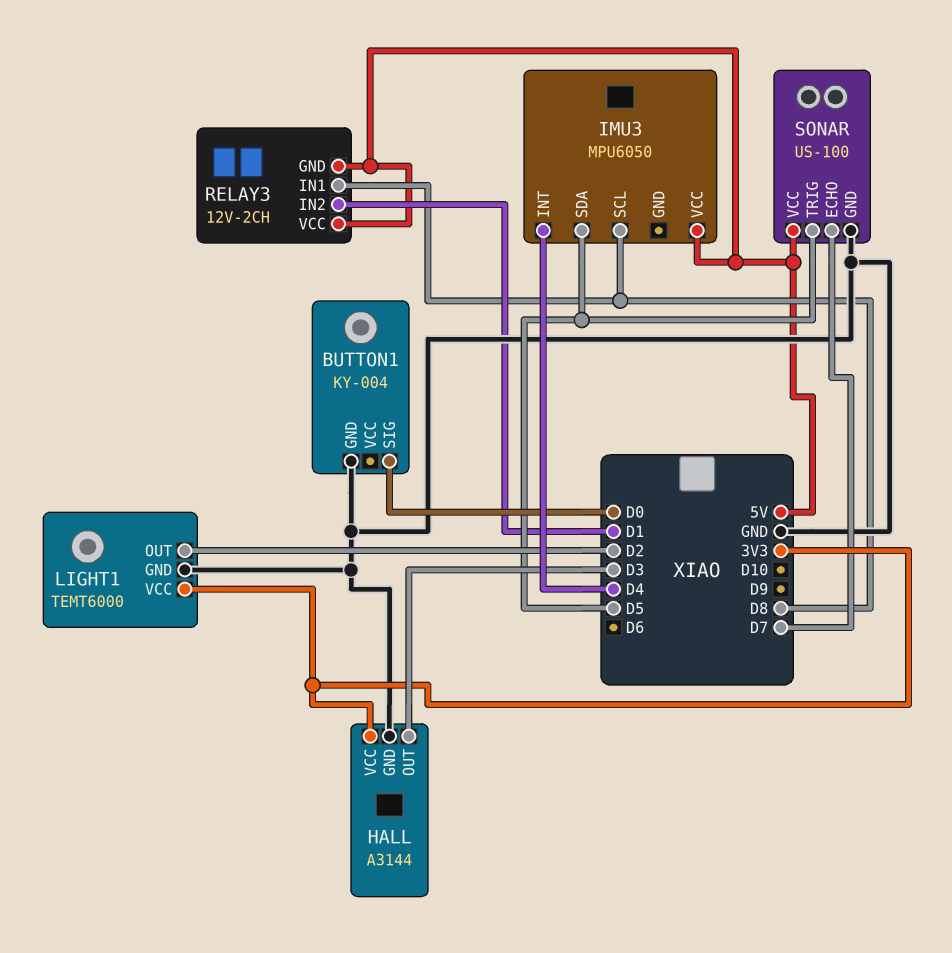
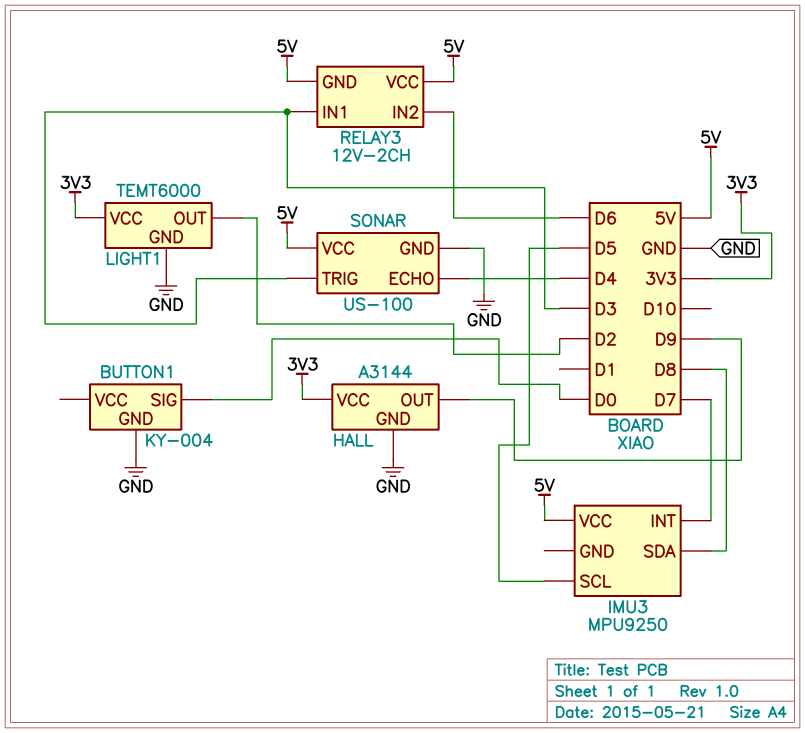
HALL pin OUT: D3 -> D9
IMU3: MPU6050 -> MPU9250
IMU3 pin INT: D4 -> D7
IMU3 pin SCL: D8 -> D5
IMU3 pin SDA: D5 -> D8
RELAY3 pin IN1: D8 -> D3
RELAY3 pin IN2: D1 -> D6
SONAR pin ECHO: D7 -> D4
SONAR pin TRIG: D5 -> D3

